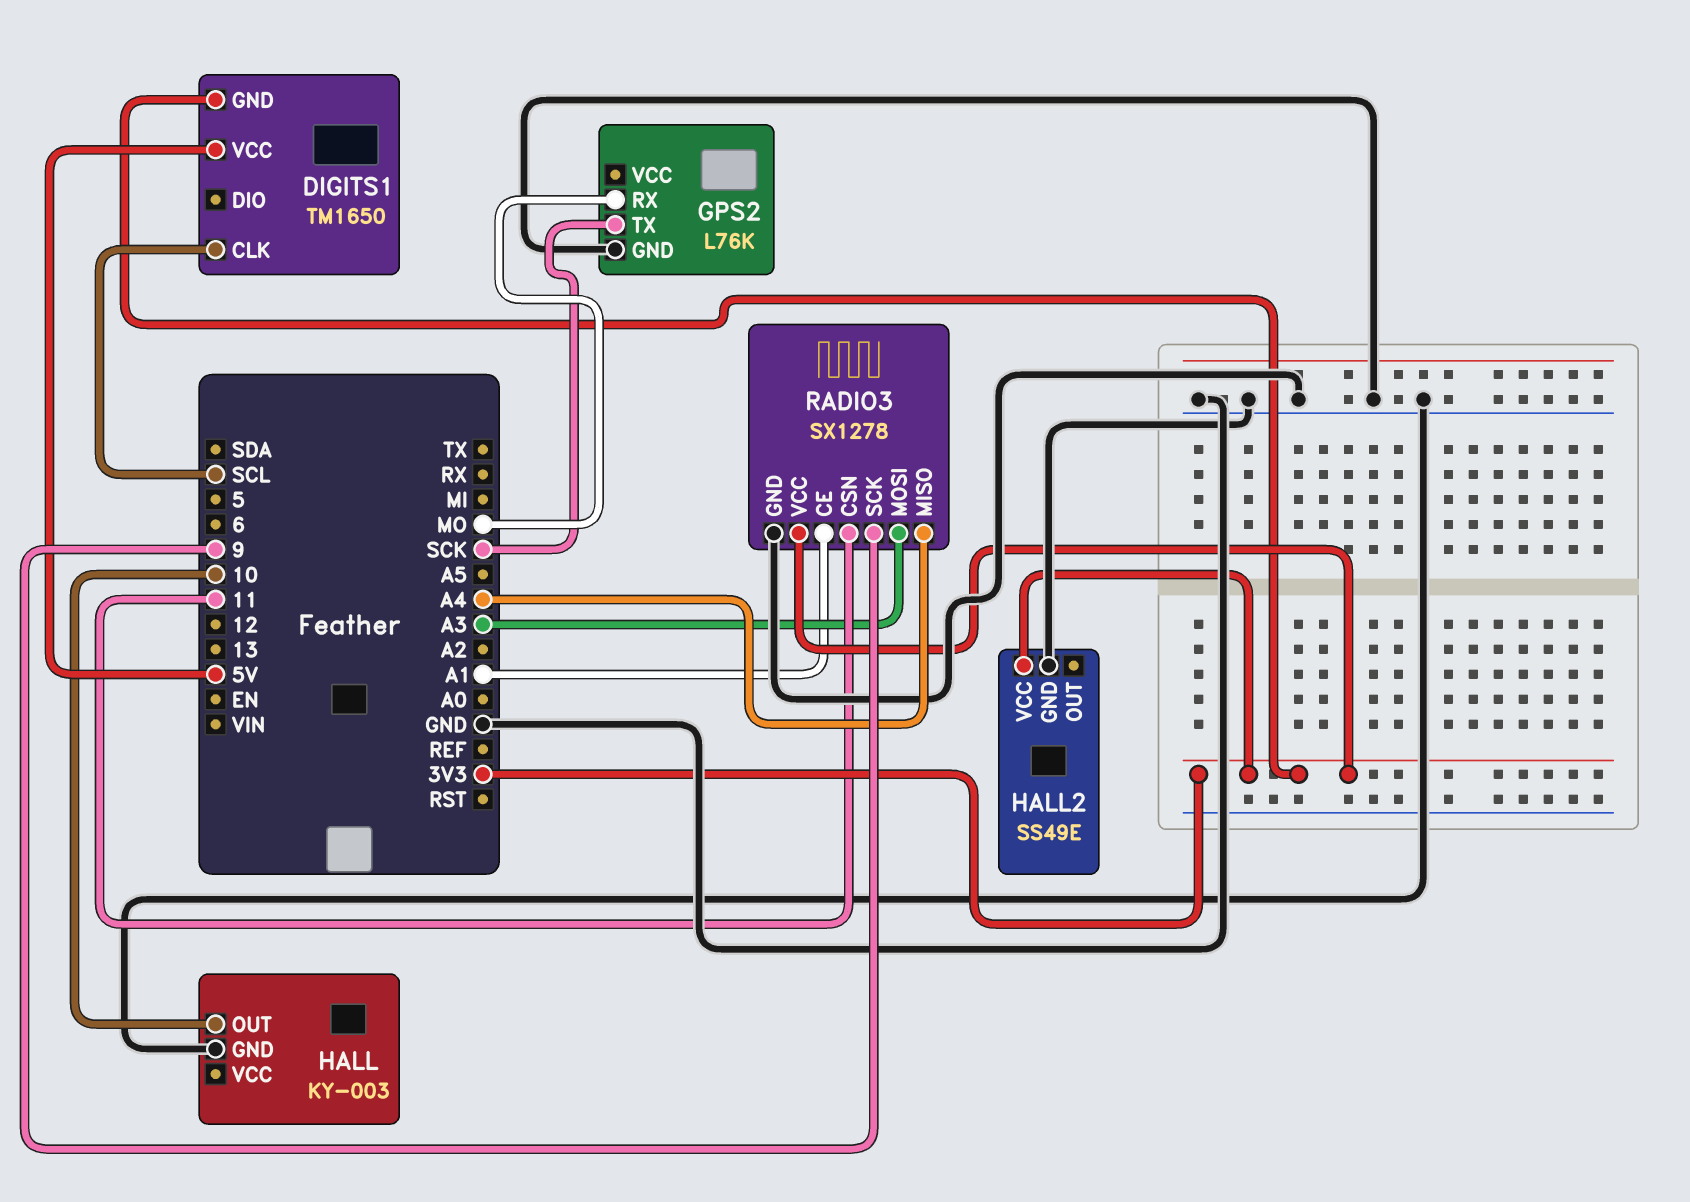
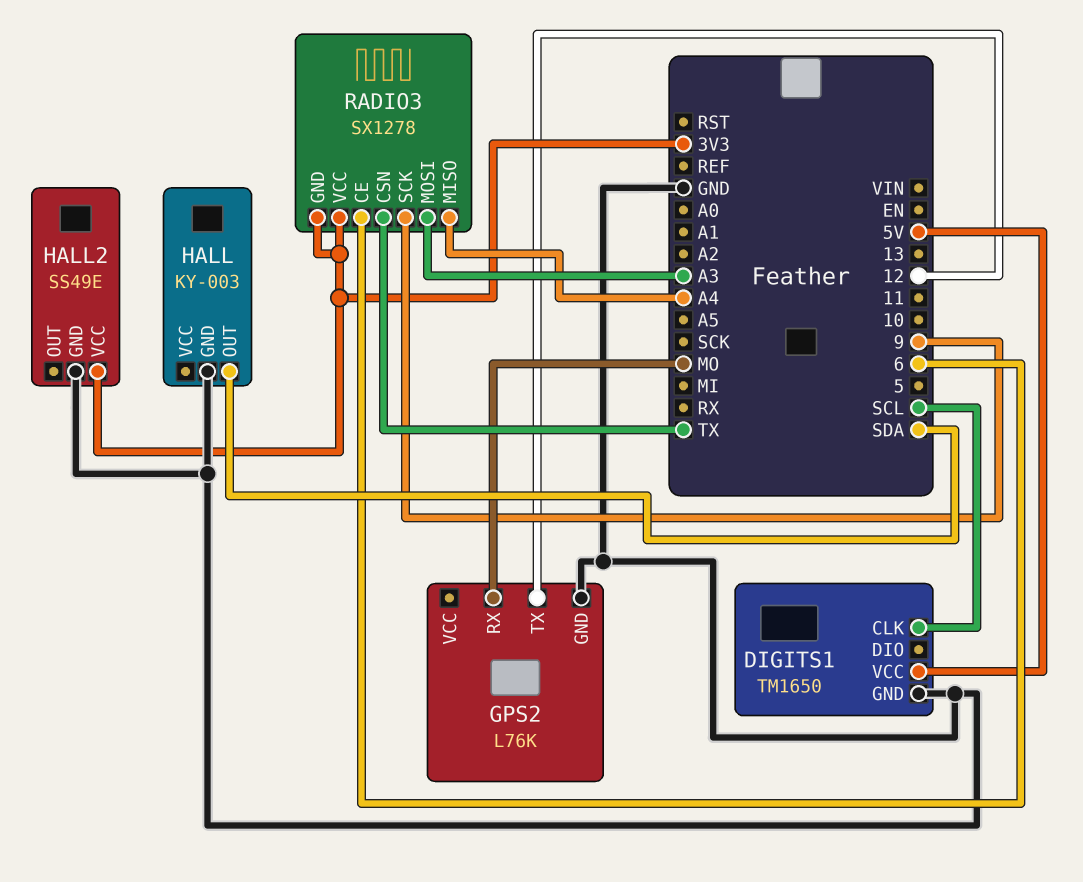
DIGITS1 pin GND: 3V3 -> GND
GPS2 pin TX: SCK -> 12
HALL pin OUT: 10 -> SDA
RADIO3 pin CE: A1 -> 6
RADIO3 pin CSN: 11 -> TX
RADIO3 pin GND: GND -> 3V3

